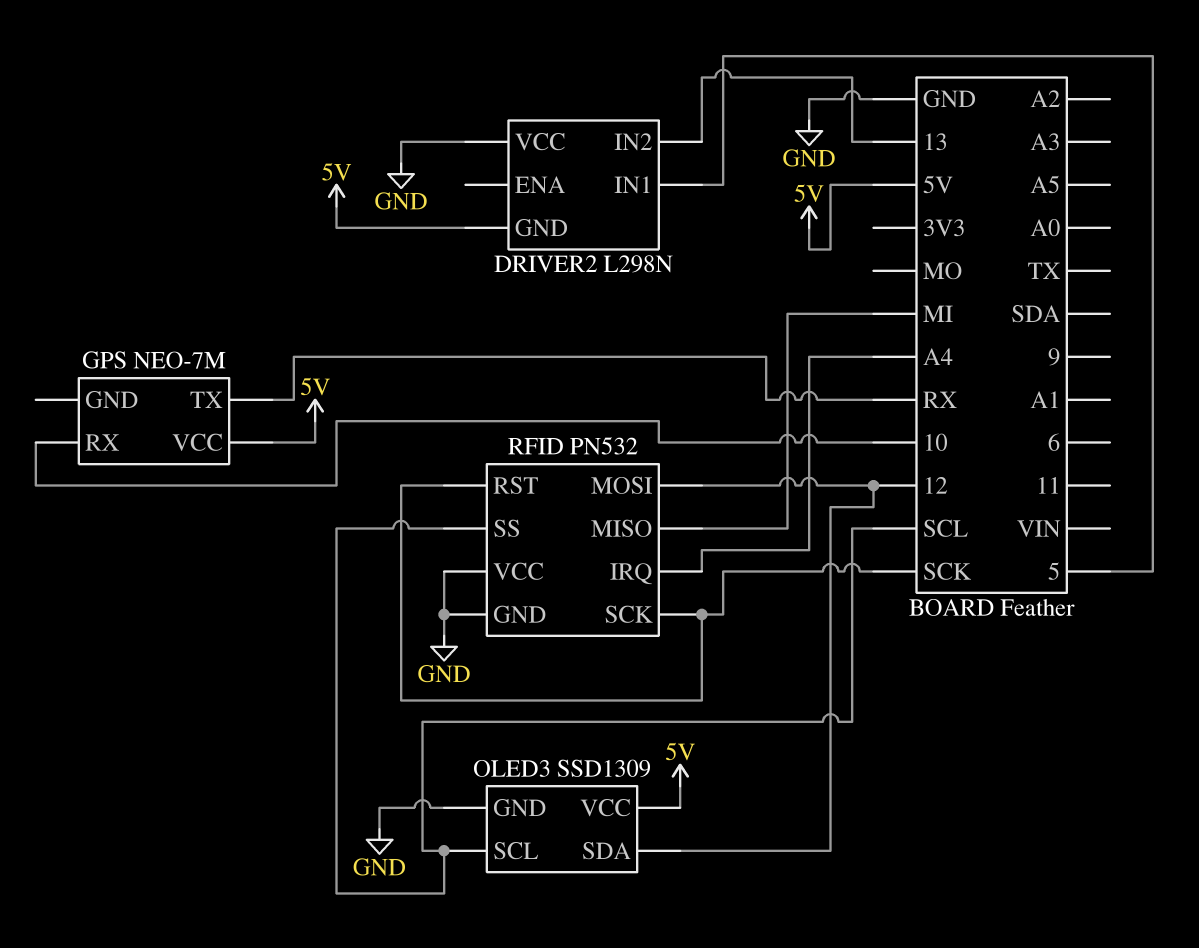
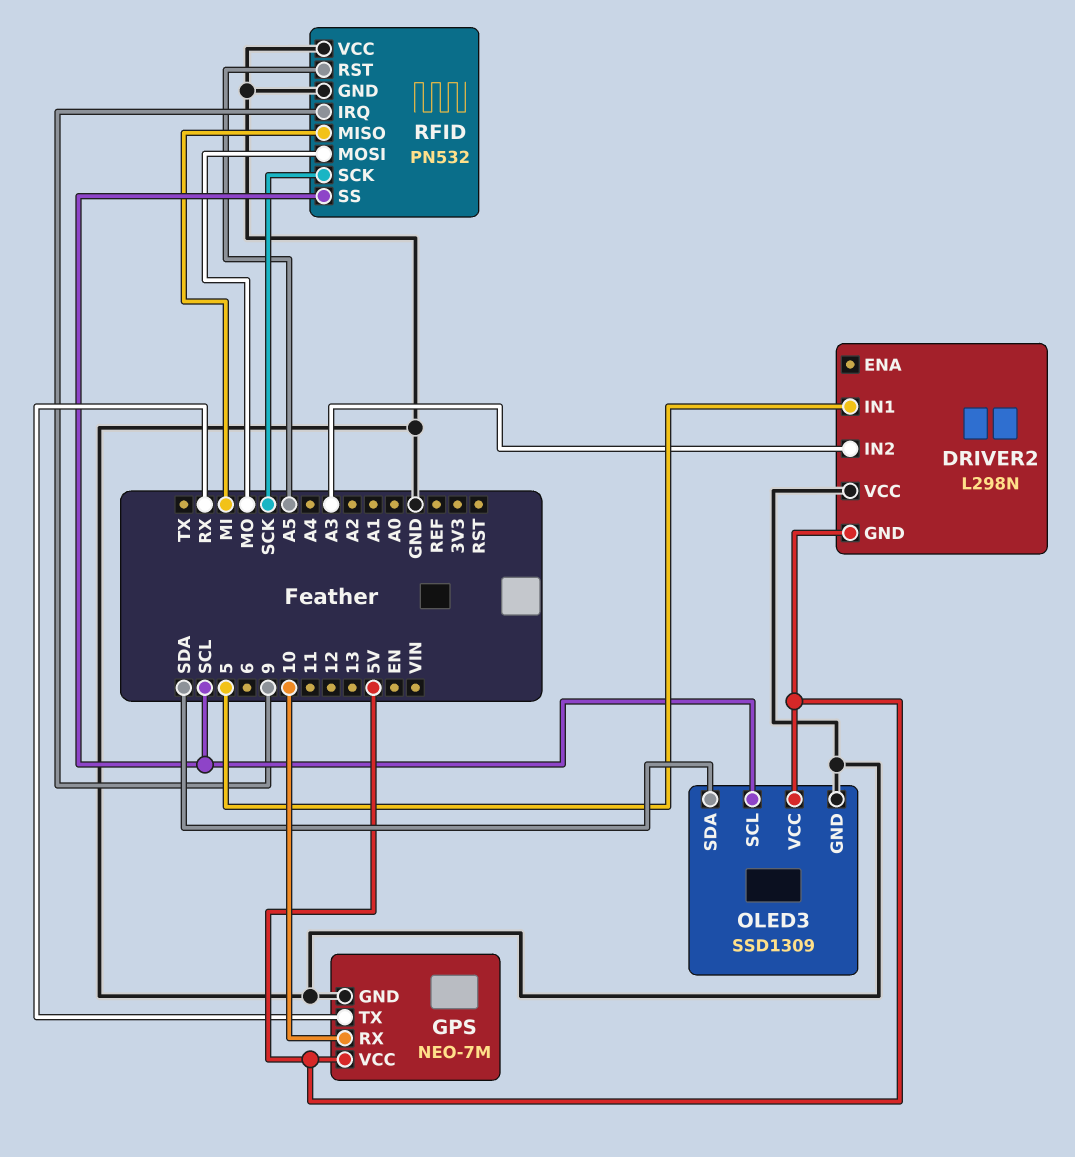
DRIVER2 pin IN2: 13 -> A3
GPS pin GND: none -> GND
OLED3 pin SDA: 12 -> SDA
RFID pin IRQ: A4 -> 9
RFID pin MOSI: 12 -> MO
RFID pin RST: SCK -> A5

